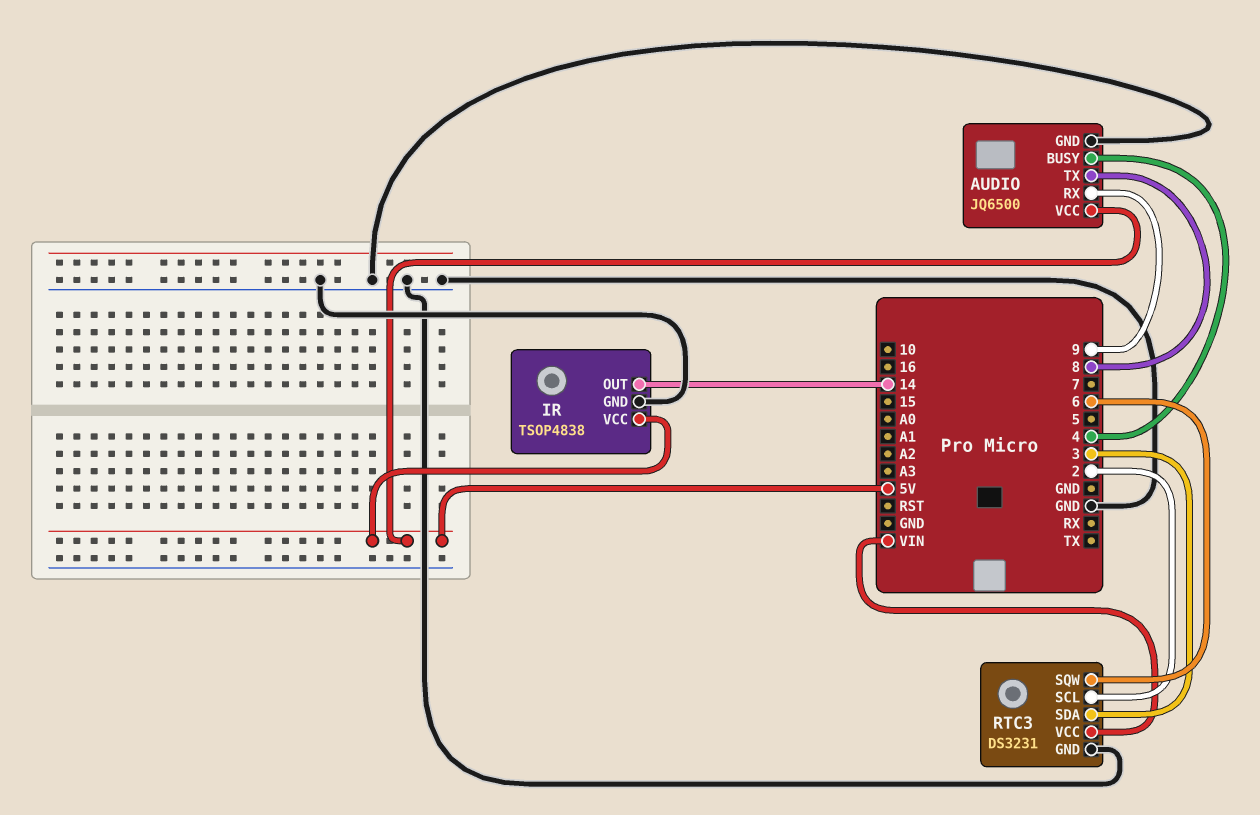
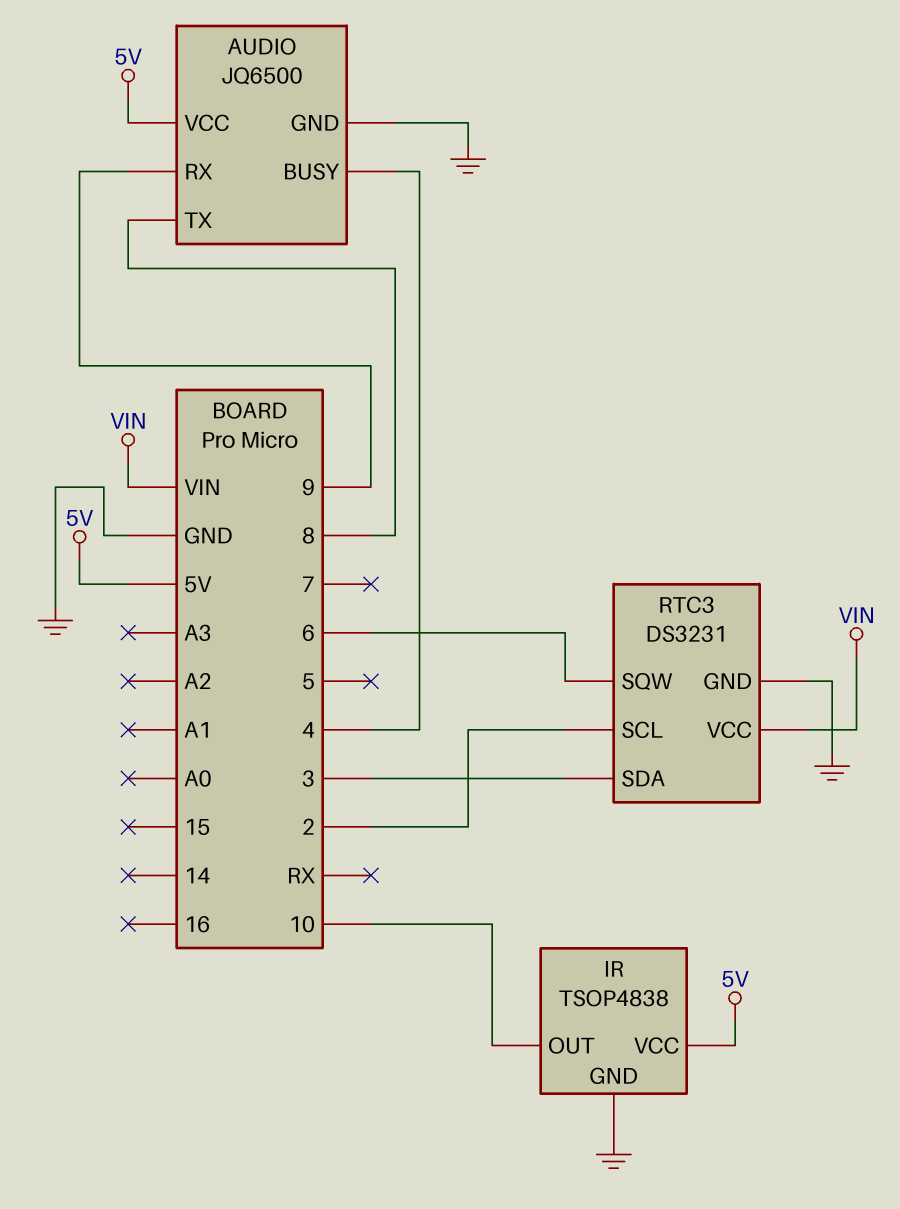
IR pin OUT: 14 -> 10

